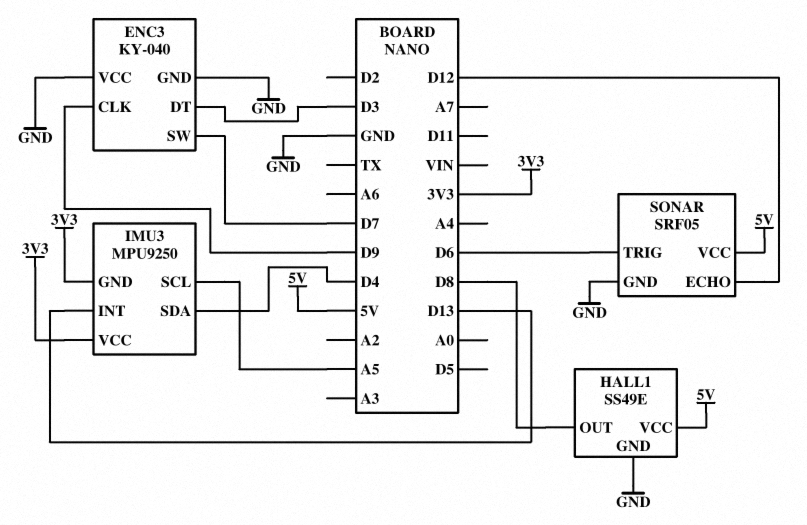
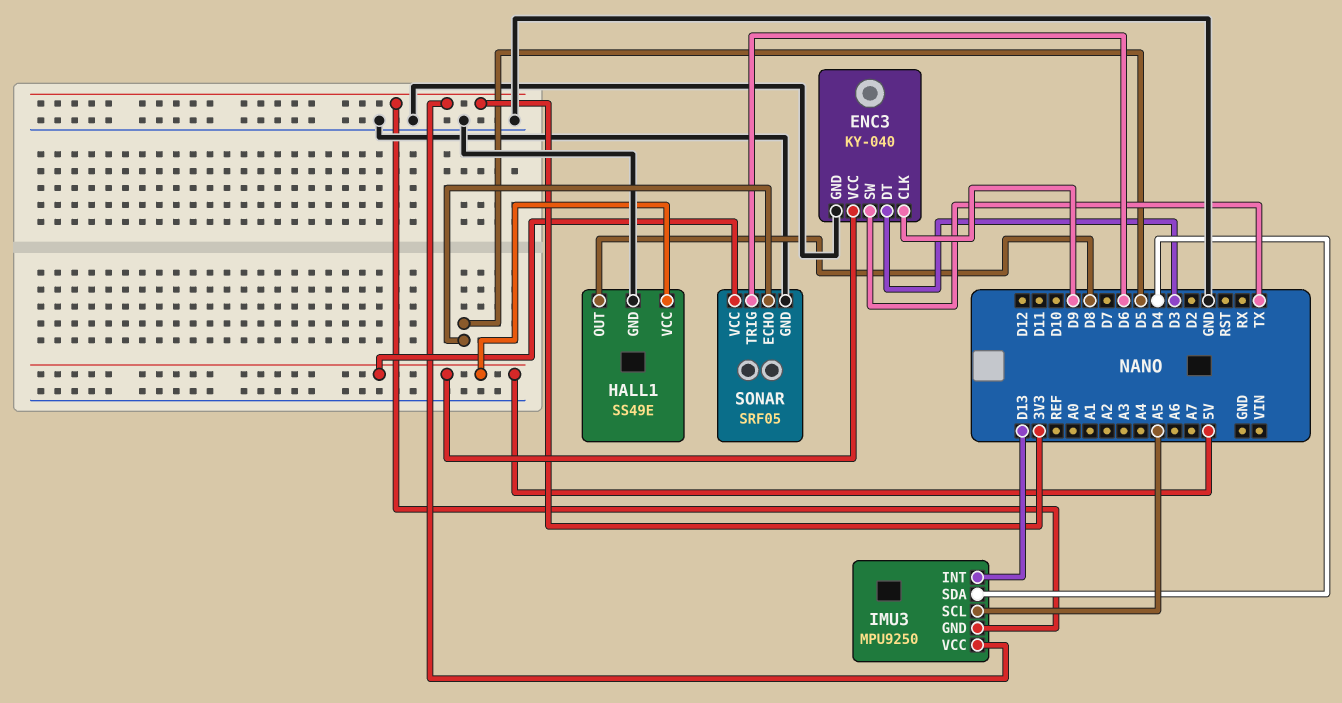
ENC3 pin SW: D7 -> TX
ENC3 pin VCC: GND -> 5V
SONAR pin ECHO: D12 -> D5

